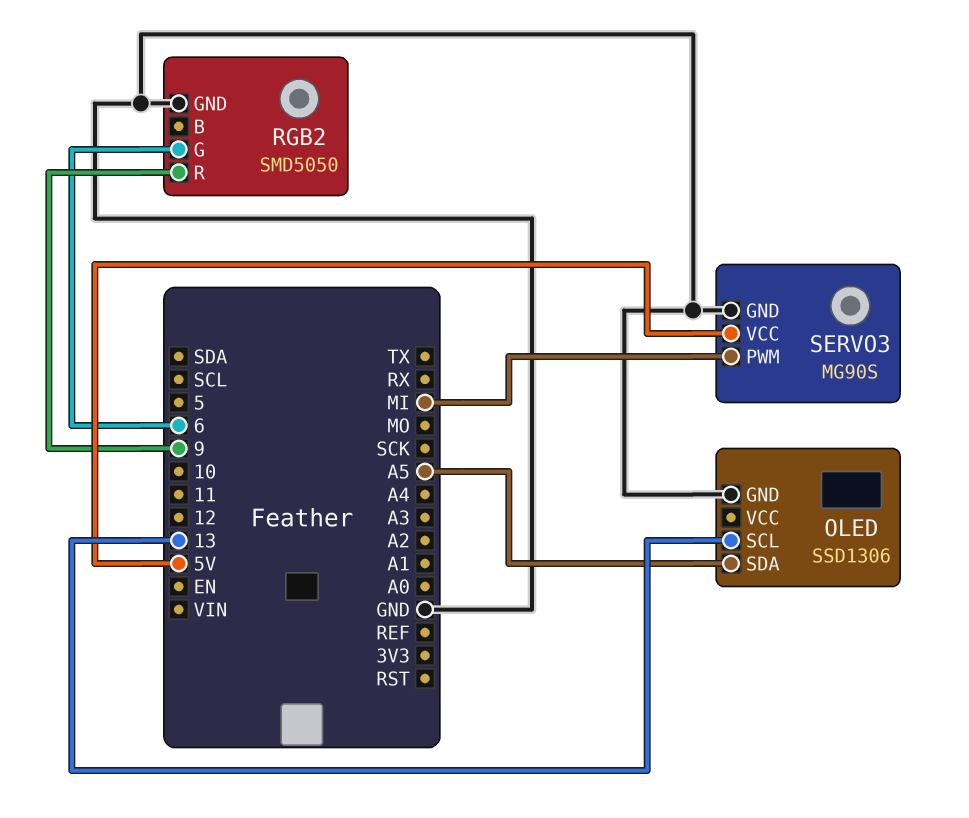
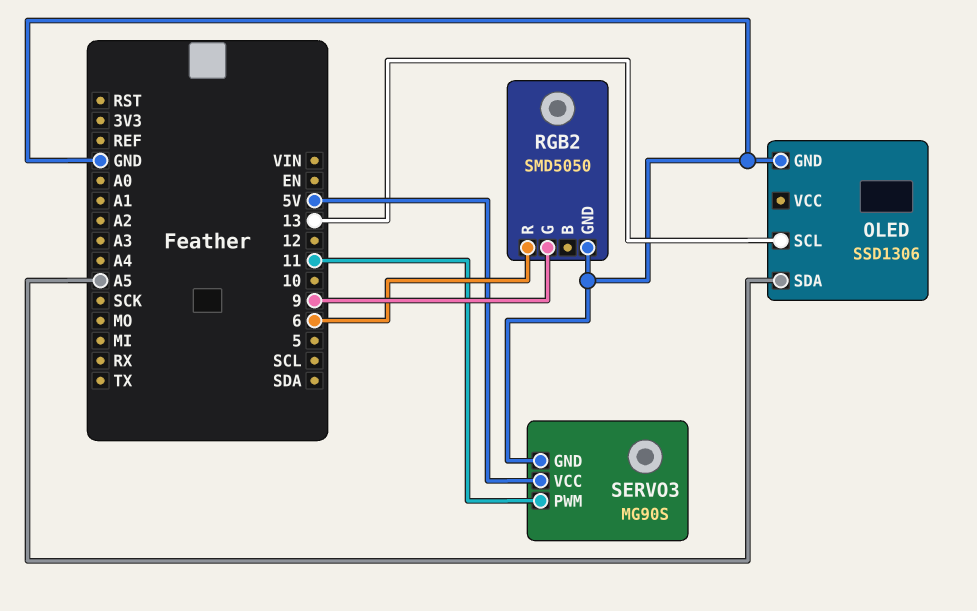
RGB2 pin G: 6 -> 9
RGB2 pin R: 9 -> 6
SERVO3 pin PWM: MI -> 11

